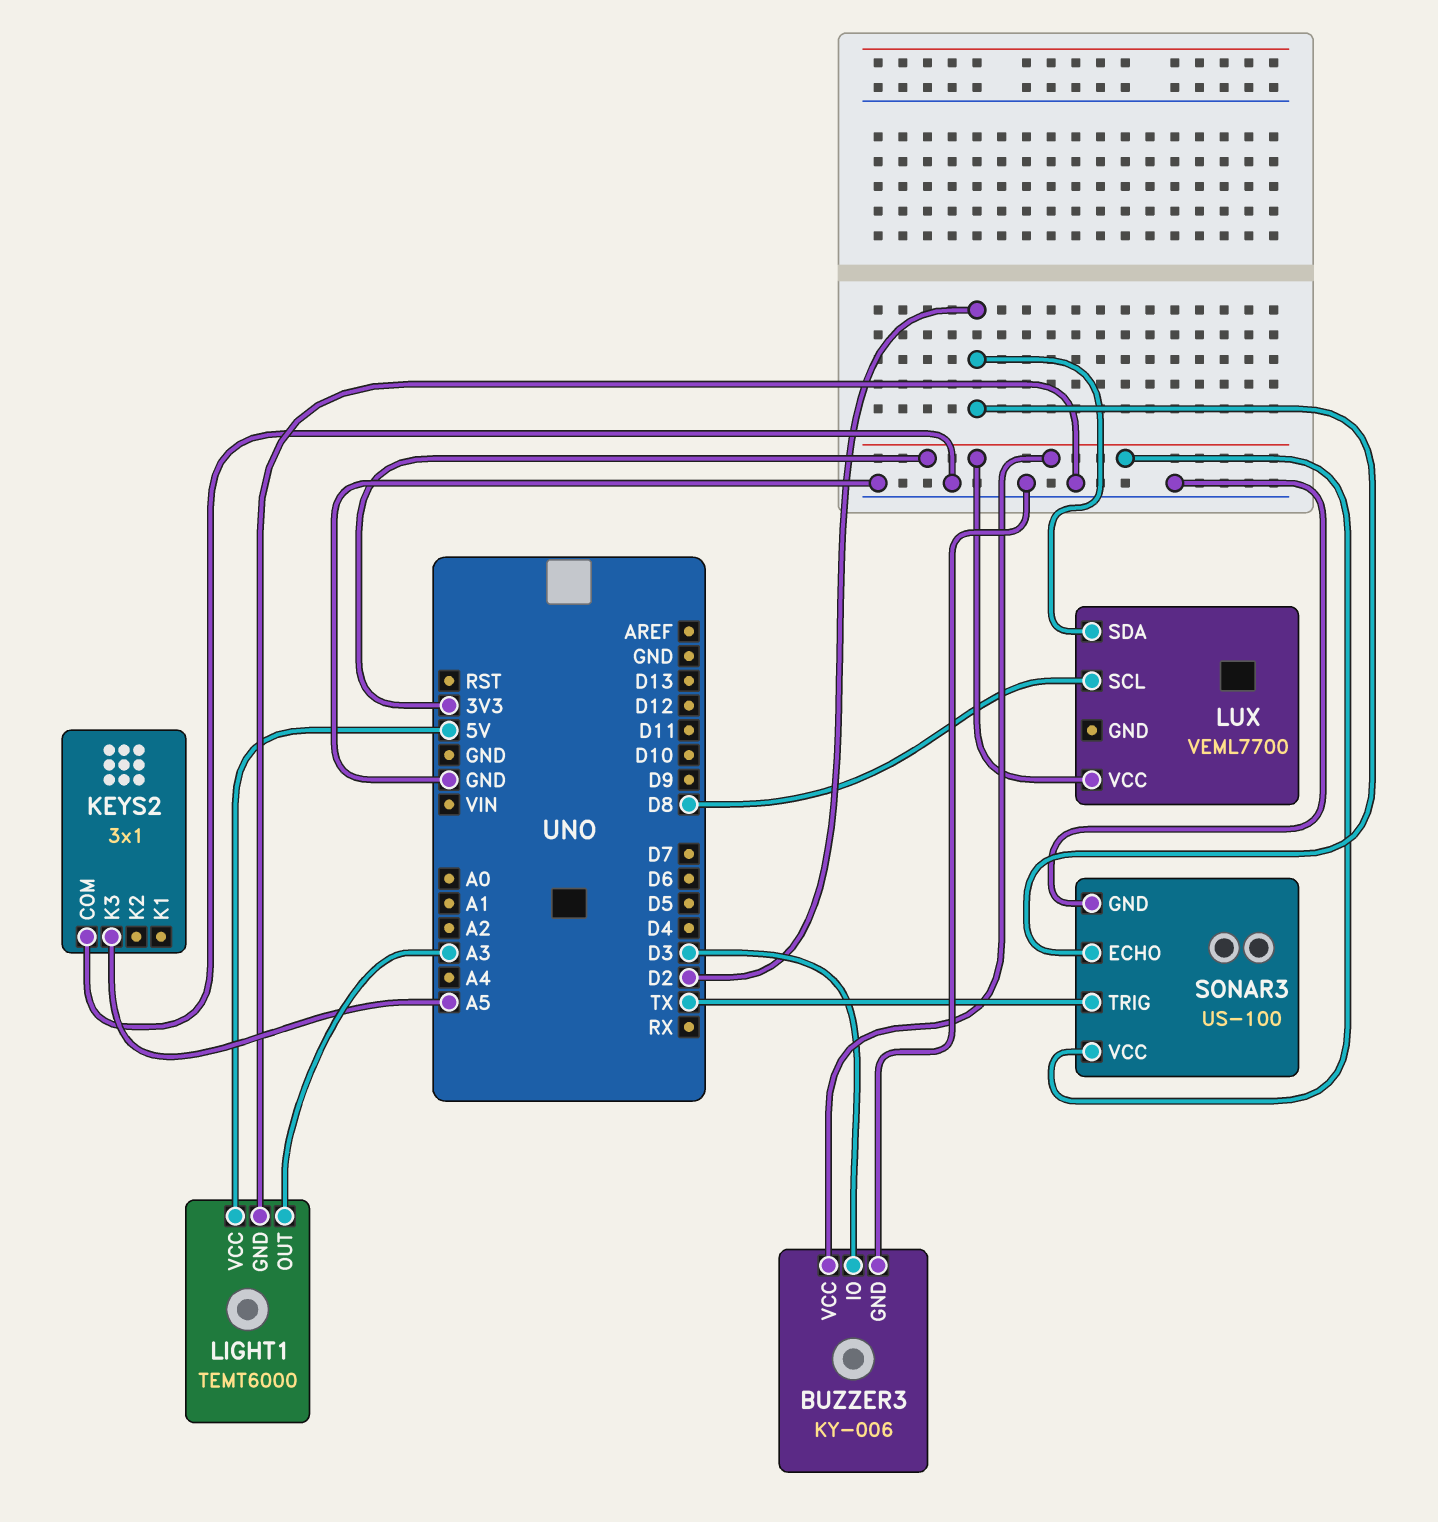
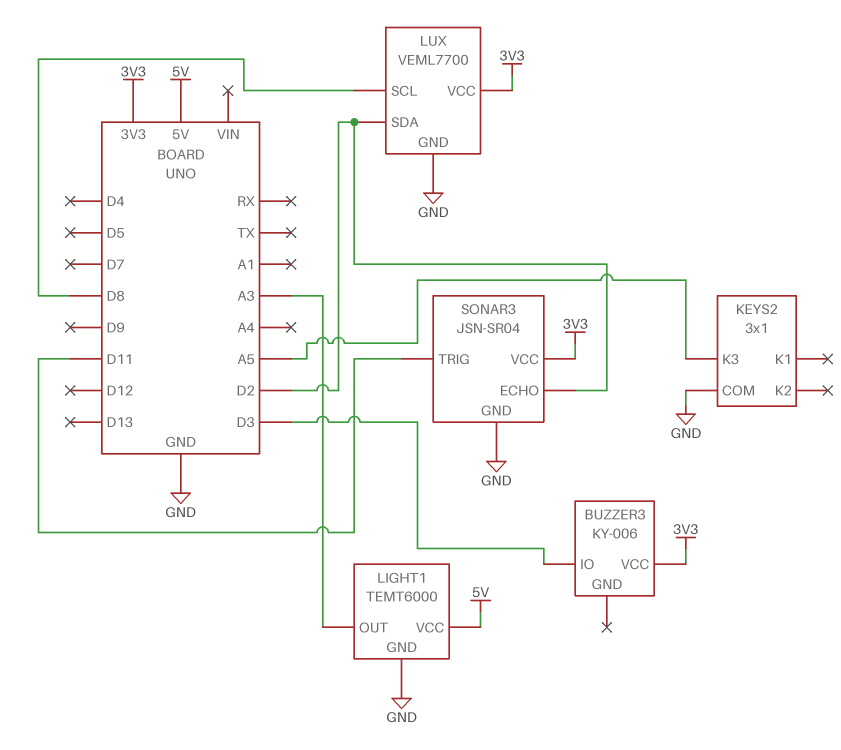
BUZZER3 pin GND: GND -> none
LUX pin GND: none -> GND
SONAR3: US-100 -> JSN-SR04
SONAR3 pin TRIG: TX -> D11

